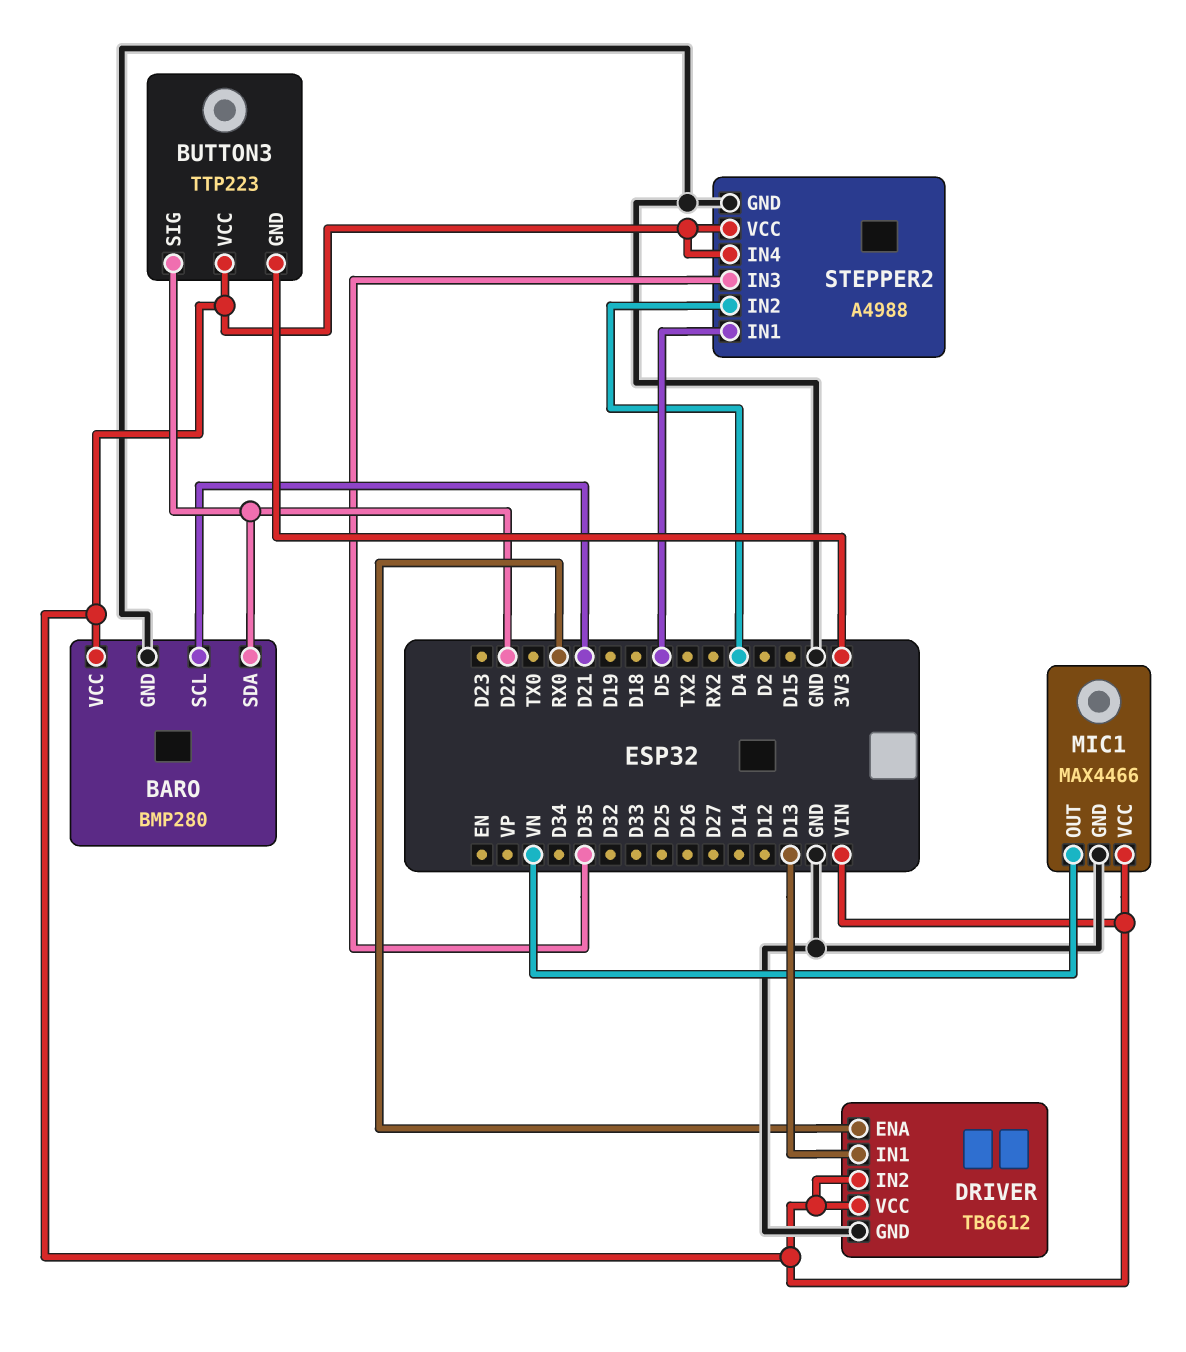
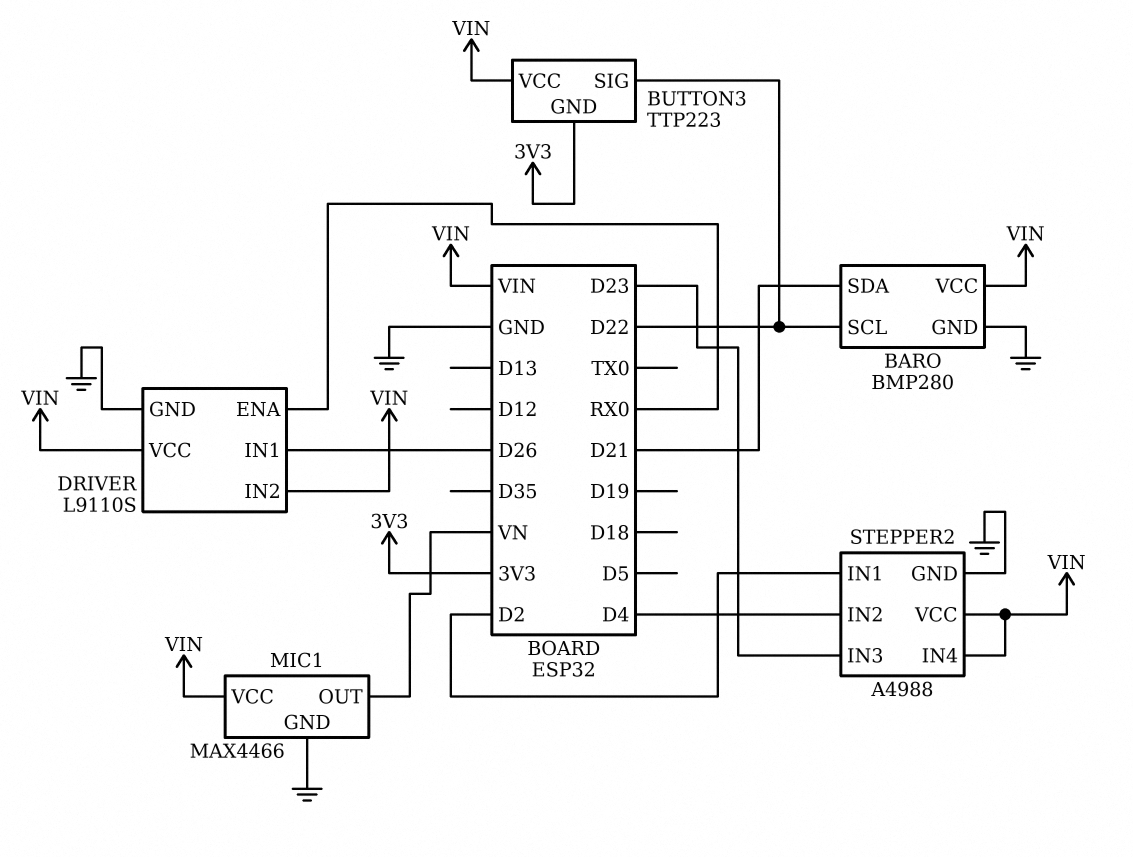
BARO pin SCL: D21 -> D22
BARO pin SDA: D22 -> D21
DRIVER: TB6612 -> L9110S
DRIVER pin IN1: D13 -> D26
STEPPER2 pin IN1: D5 -> D2
STEPPER2 pin IN3: D35 -> D23

